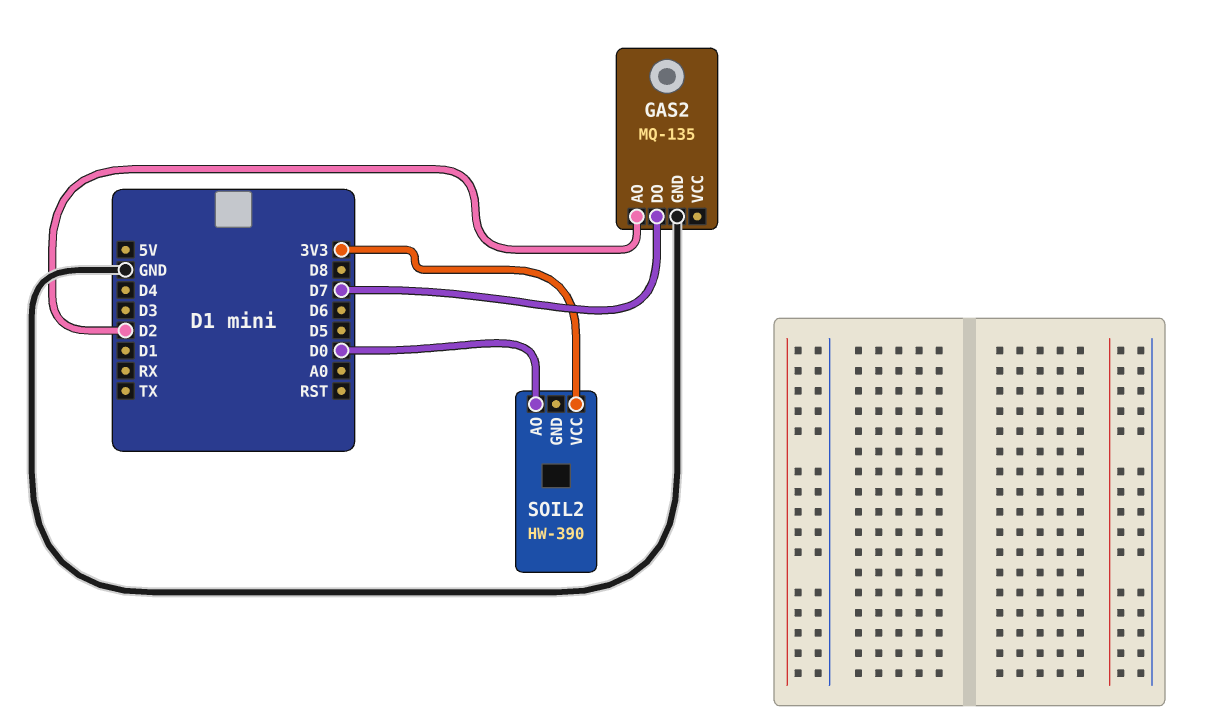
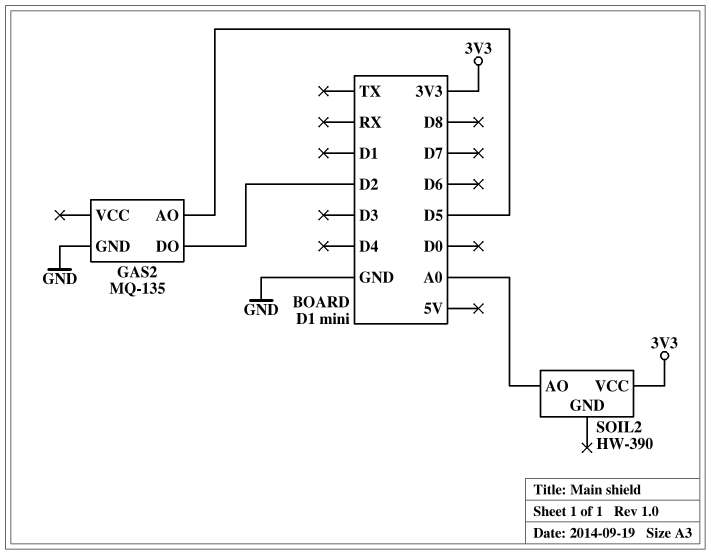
GAS2 pin AO: D2 -> D5
GAS2 pin DO: D7 -> D2
SOIL2 pin AO: D0 -> A0

